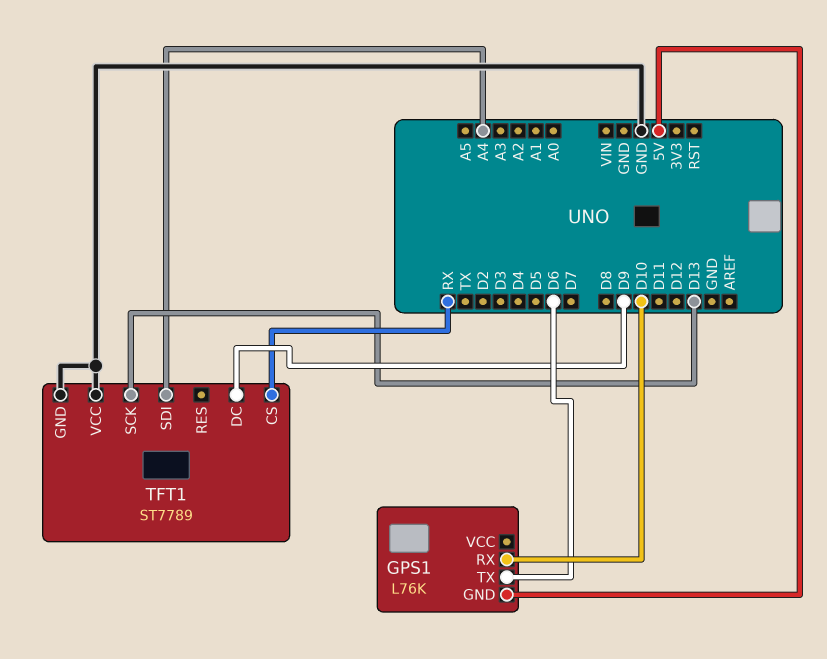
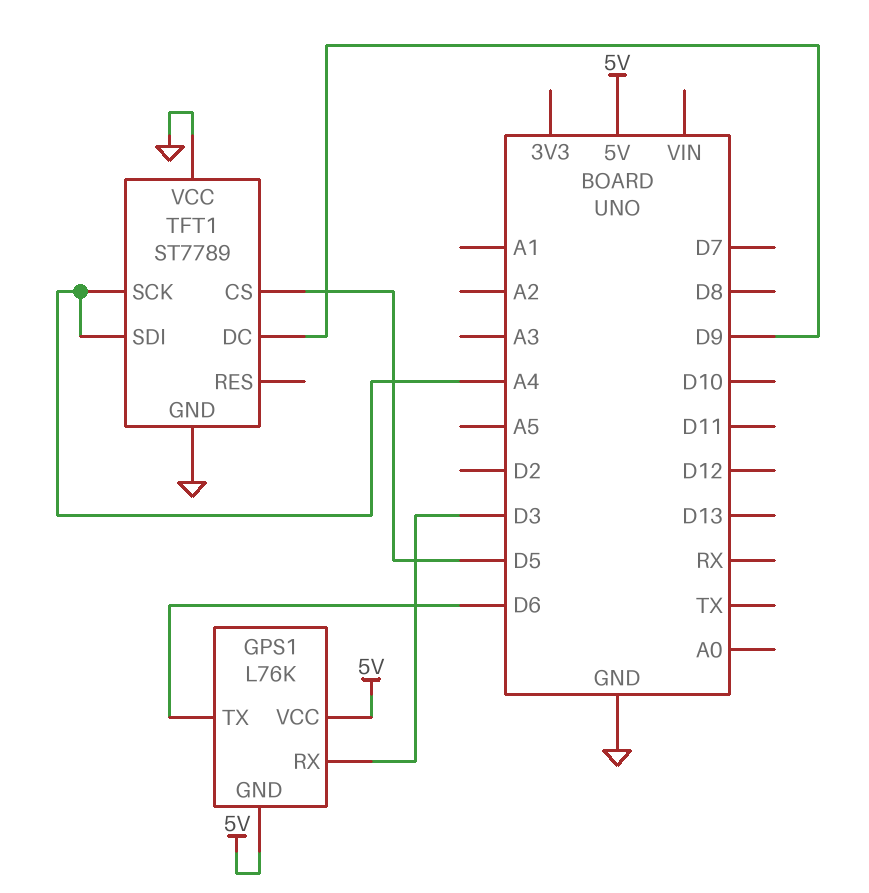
GPS1 pin RX: D10 -> D3
GPS1 pin VCC: none -> 5V
TFT1 pin CS: RX -> D5
TFT1 pin SCK: D13 -> A4

